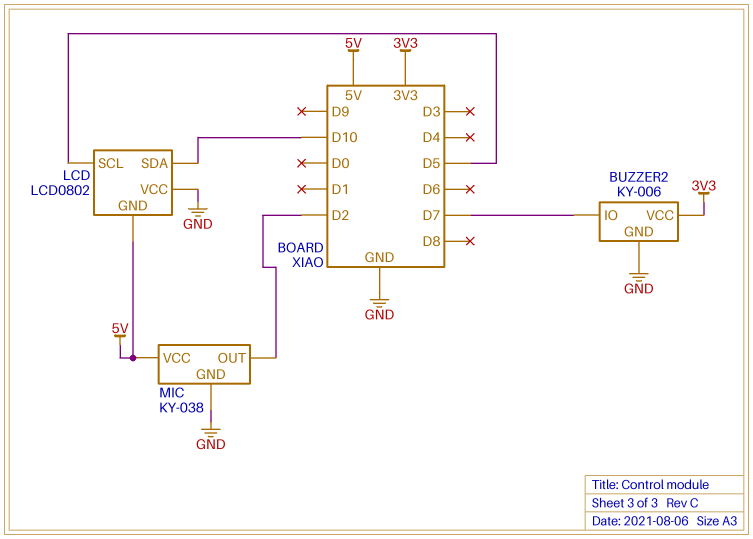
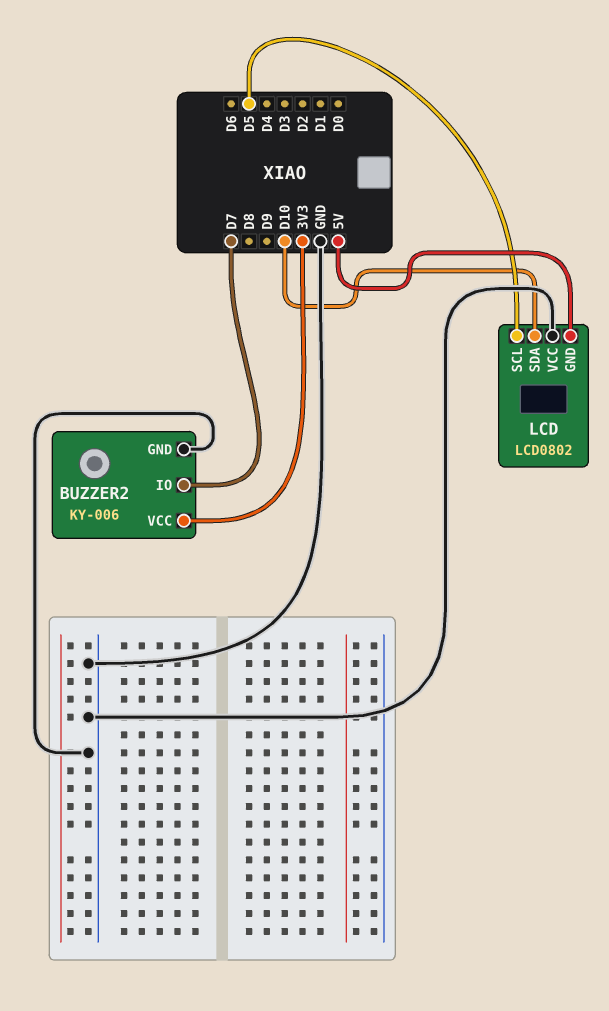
MIC: KY-038 -> none
MIC pin GND: GND -> none
MIC pin OUT: D2 -> none
MIC pin VCC: 5V -> none

